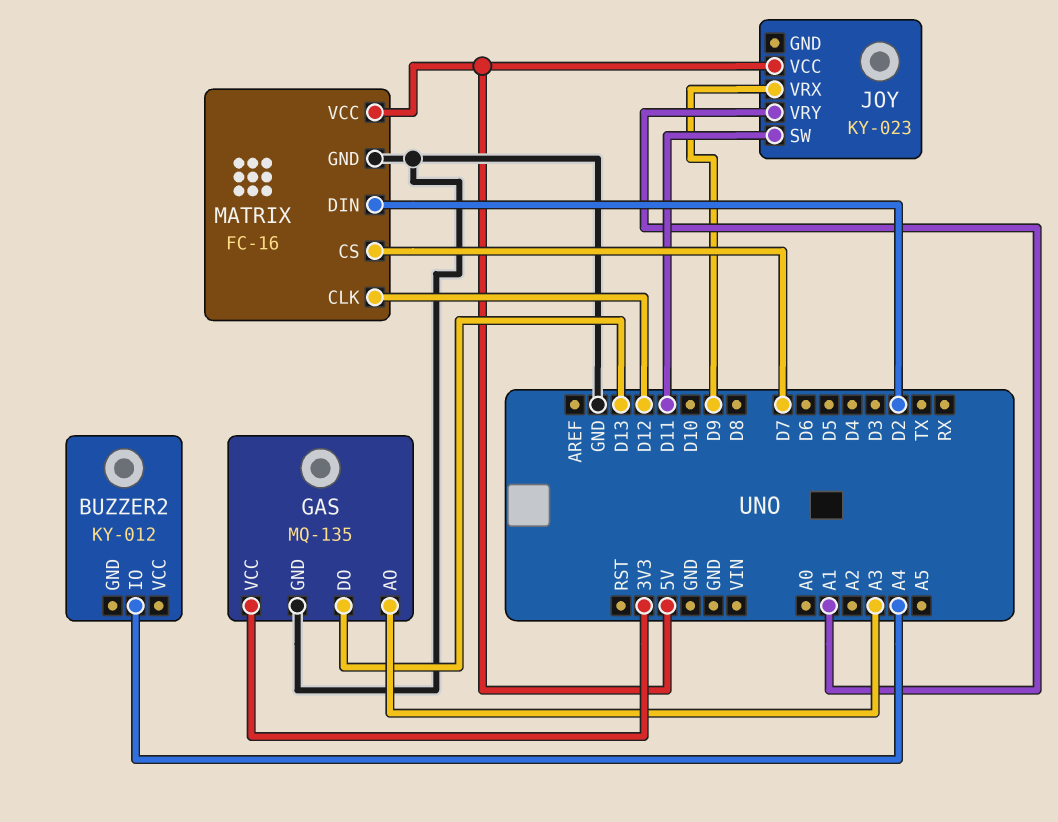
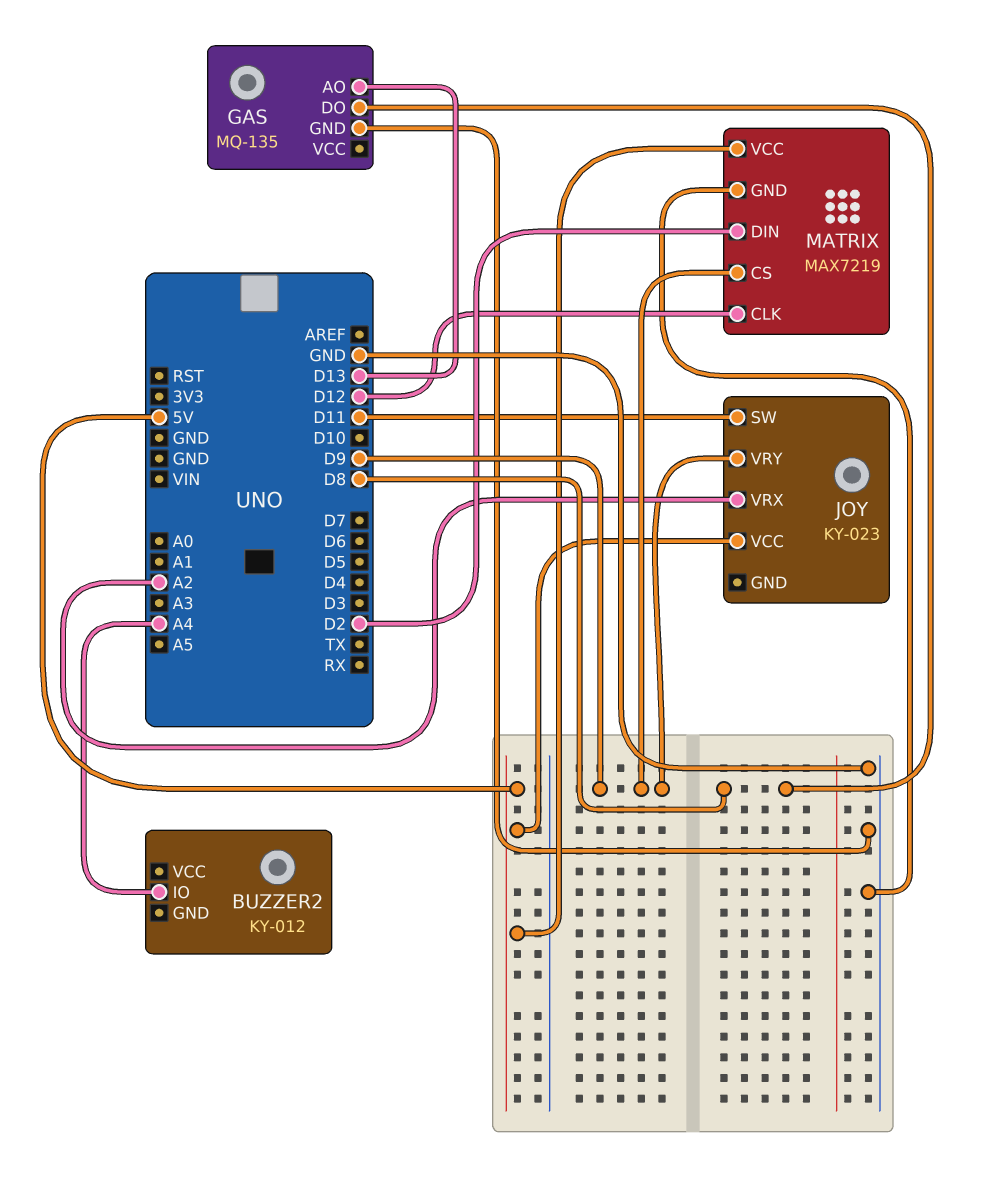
GAS pin AO: A3 -> D13
GAS pin DO: D13 -> D8
GAS pin VCC: 3V3 -> none
JOY pin VRX: D9 -> A2
JOY pin VRY: A1 -> D9
MATRIX: FC-16 -> MAX7219
MATRIX pin CS: D7 -> D9

